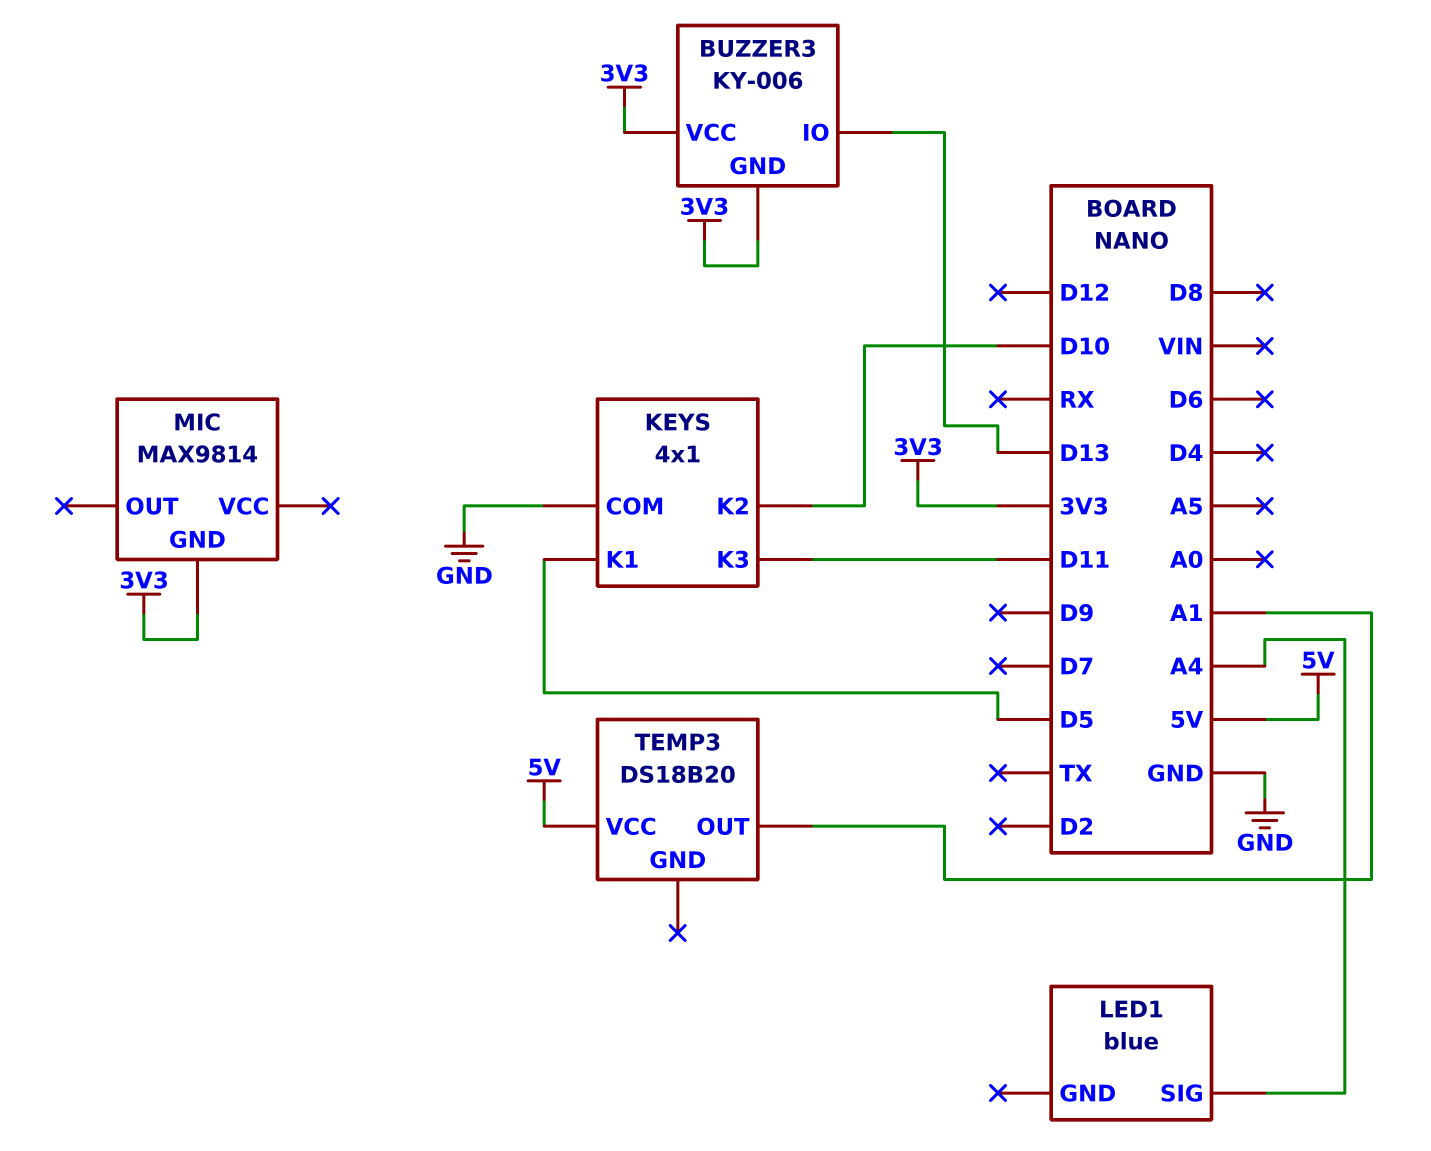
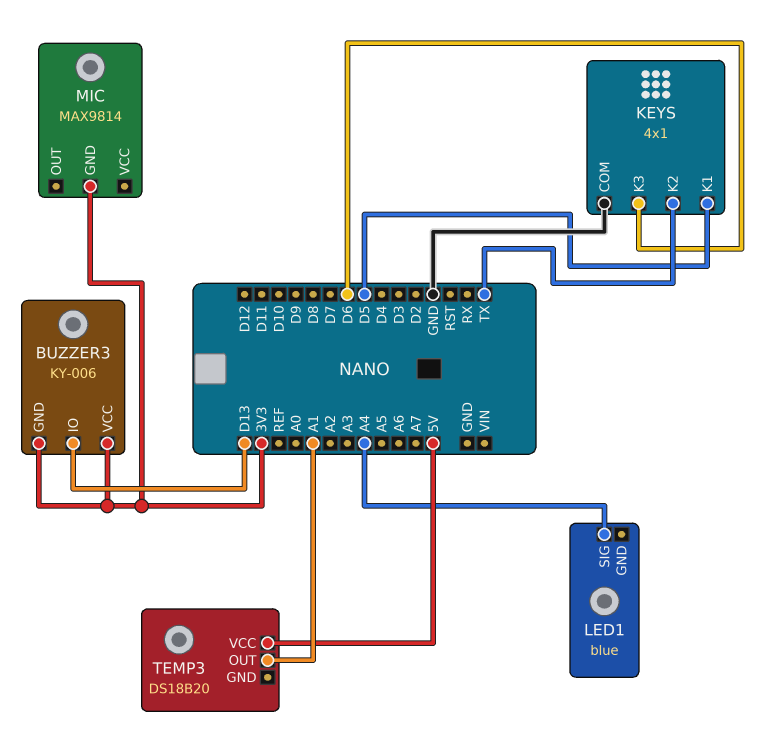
KEYS pin K2: D10 -> TX
KEYS pin K3: D11 -> D6

